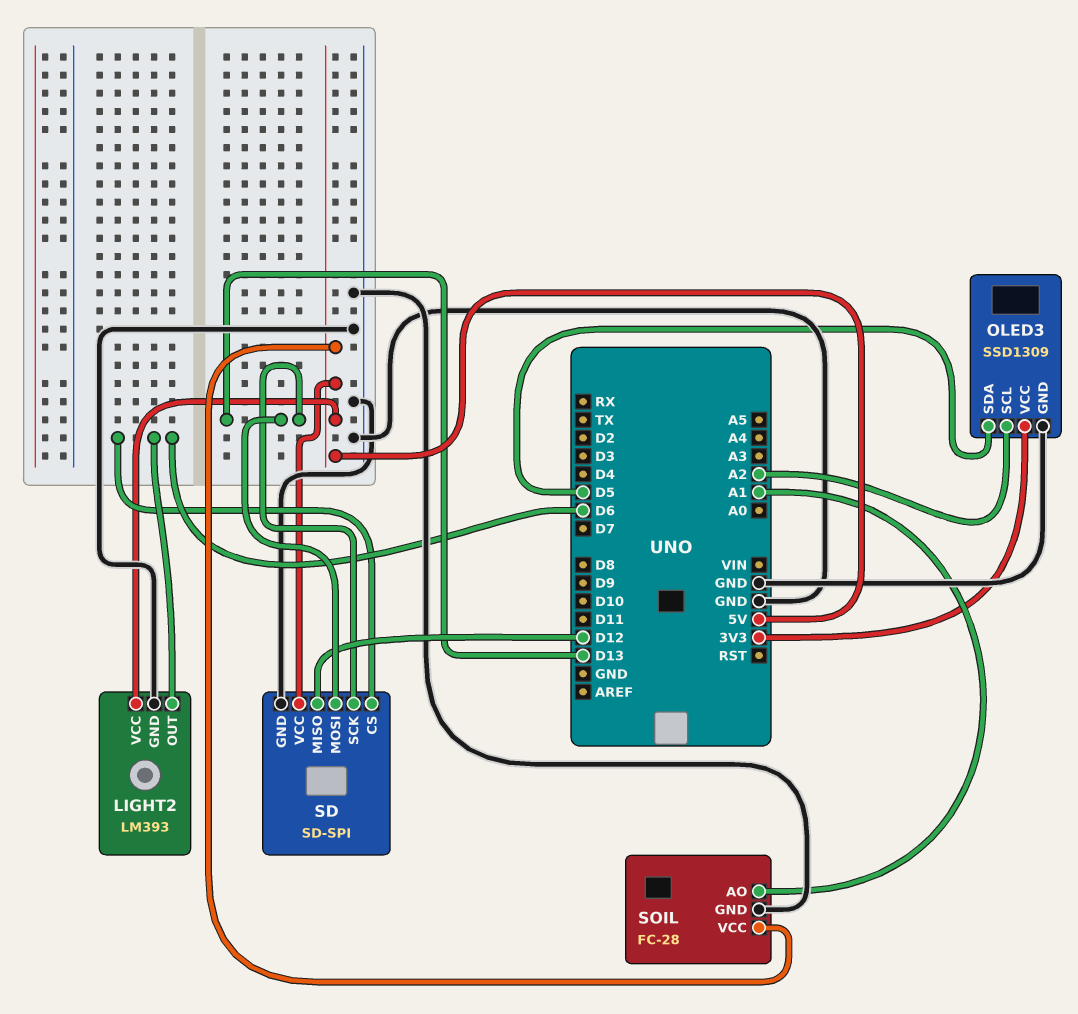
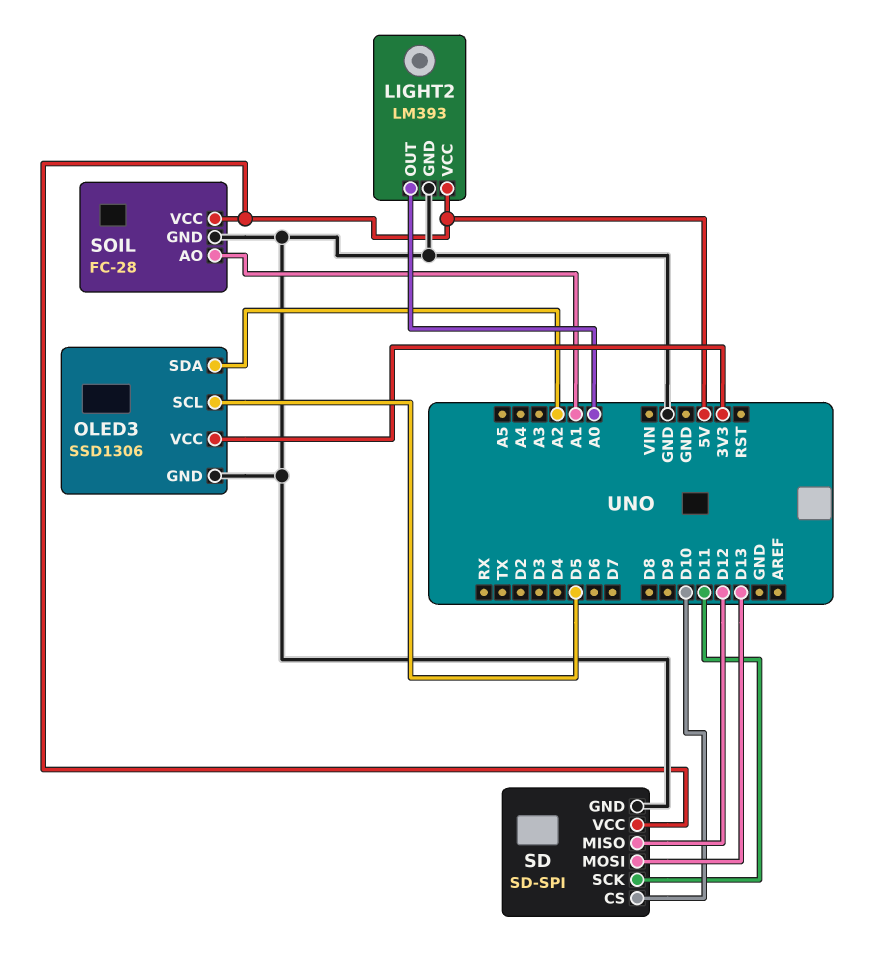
LIGHT2 pin OUT: D6 -> A0
OLED3: SSD1309 -> SSD1306
OLED3 pin SCL: A2 -> D5
OLED3 pin SDA: D5 -> A2
SD pin CS: D6 -> D10
SD pin SCK: D13 -> D11

